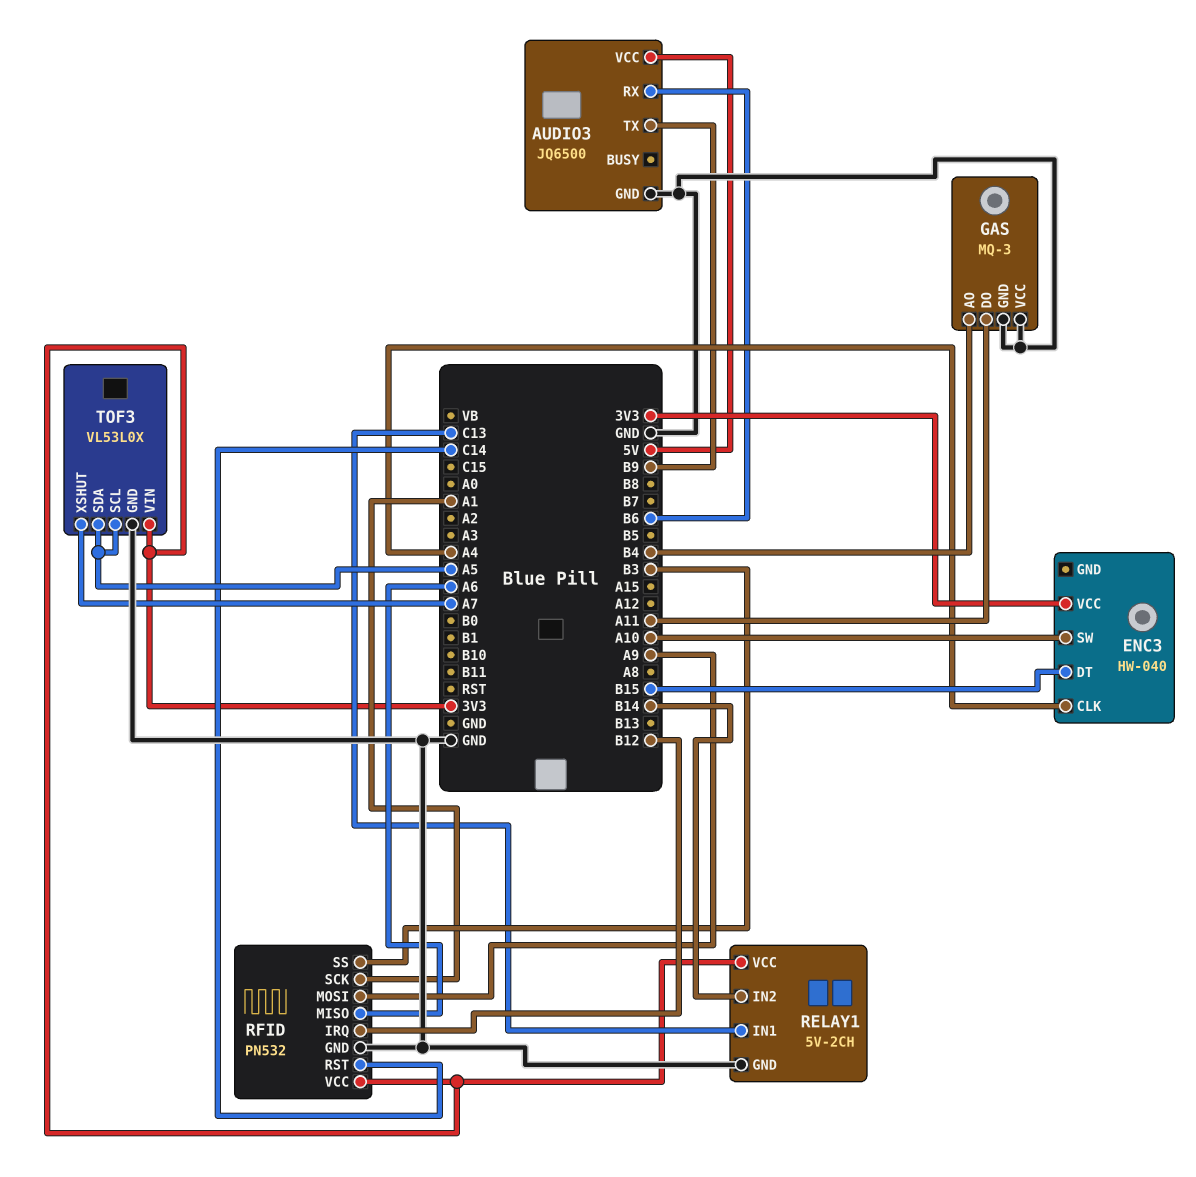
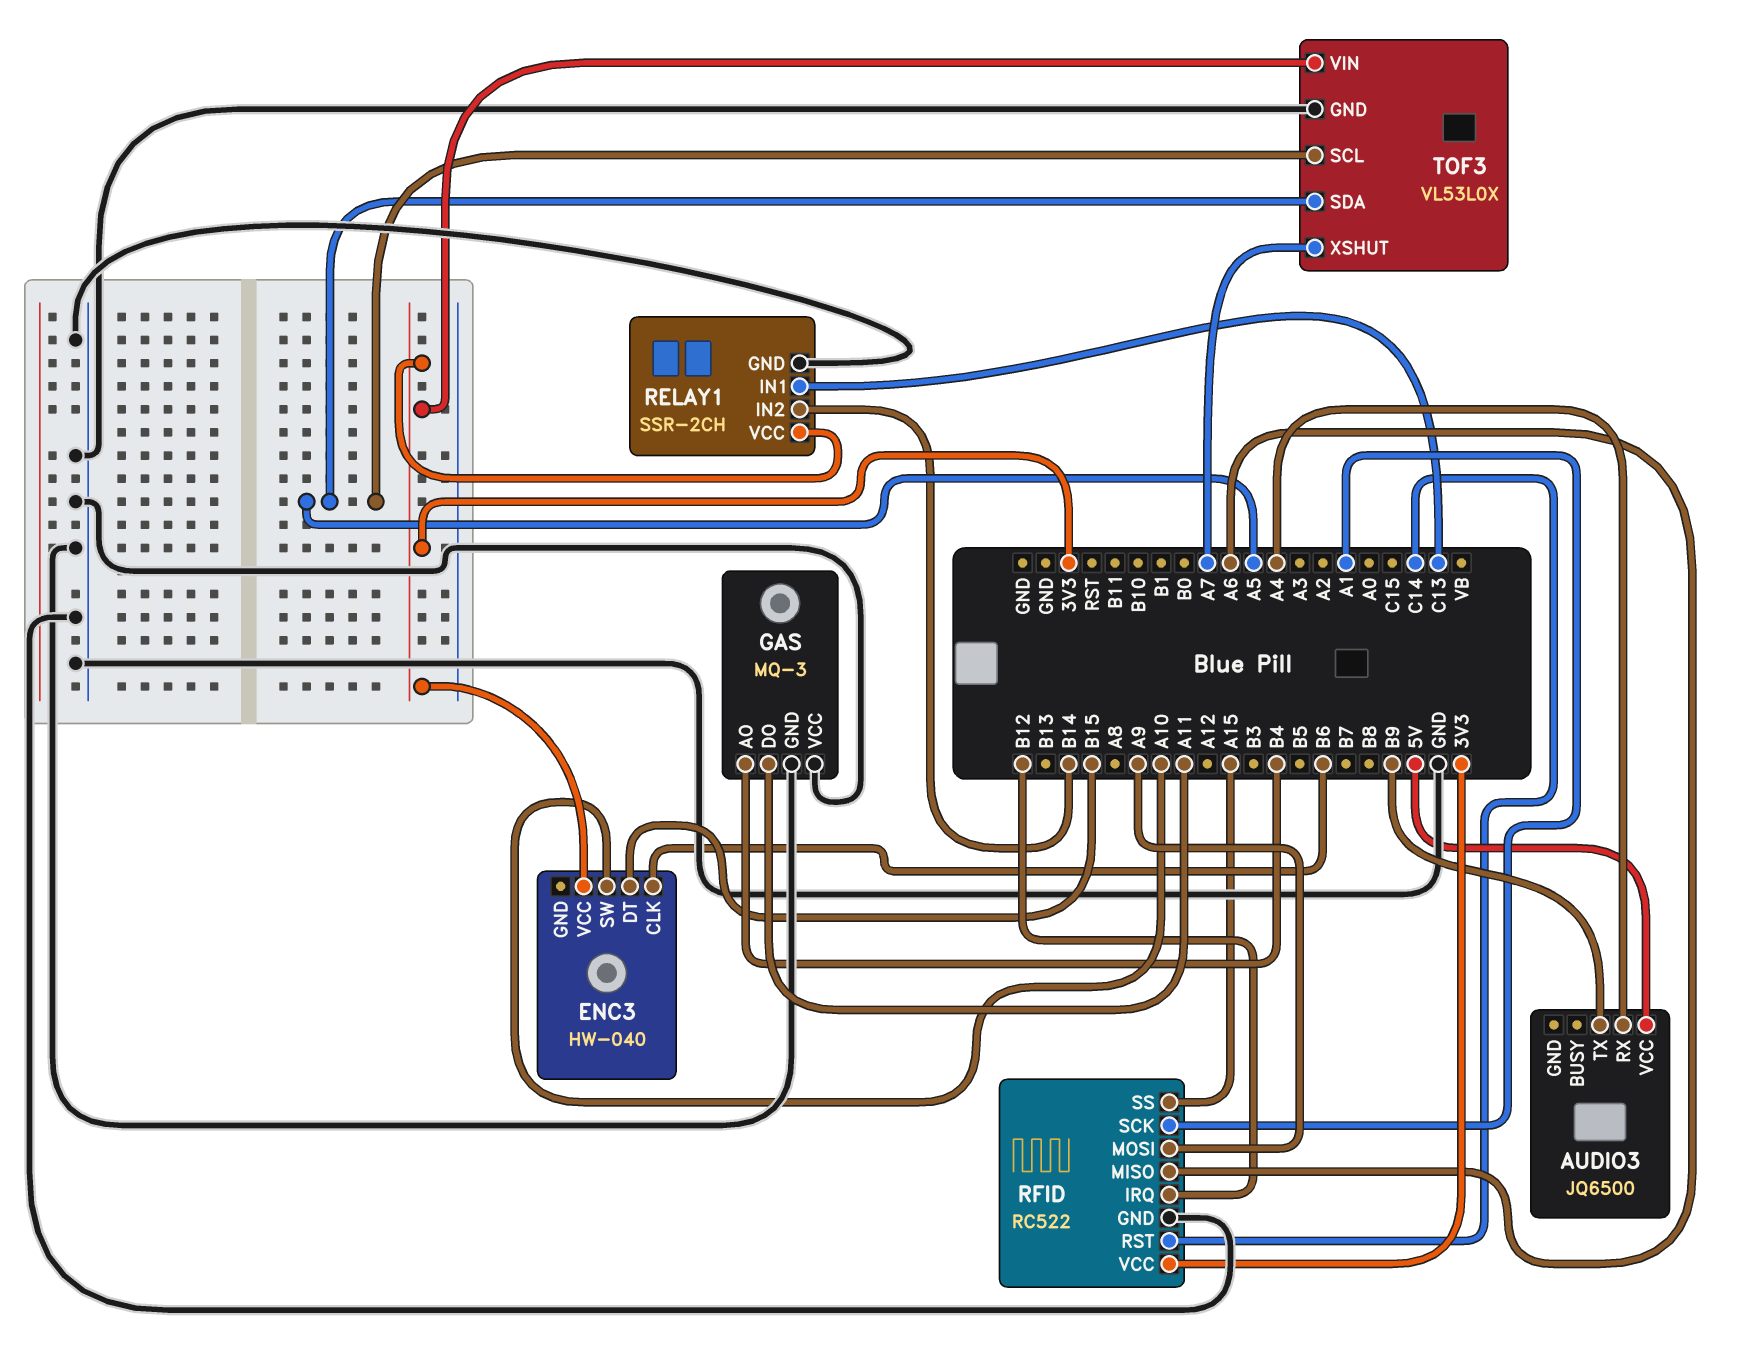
AUDIO3 pin GND: GND -> none
AUDIO3 pin RX: B6 -> A4
ENC3 pin CLK: A4 -> B6
RELAY1: 5V-2CH -> SSR-2CH
RFID: PN532 -> RC522
RFID pin SS: B3 -> A15

